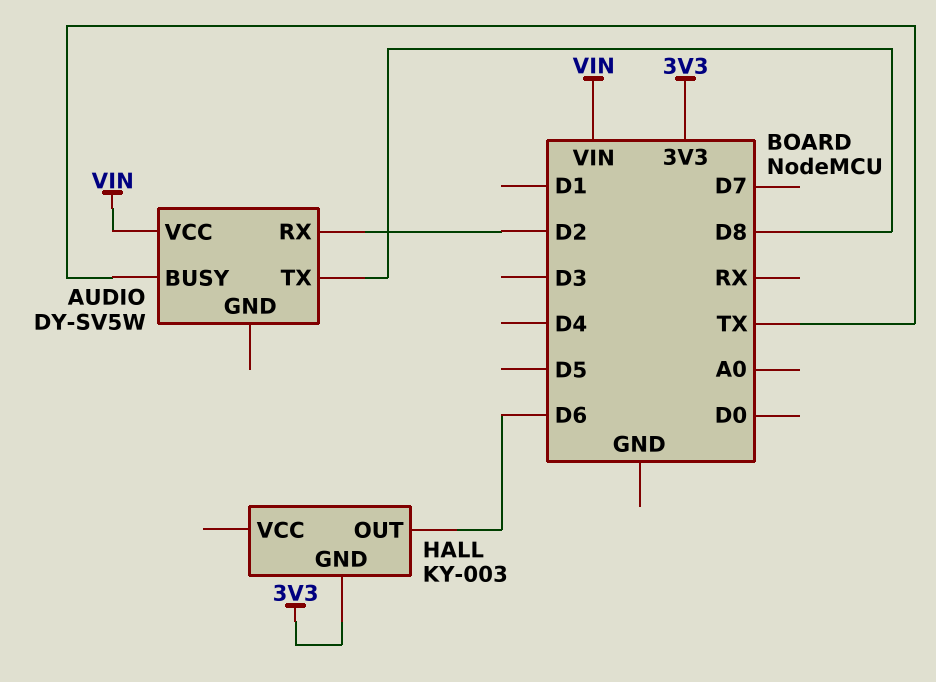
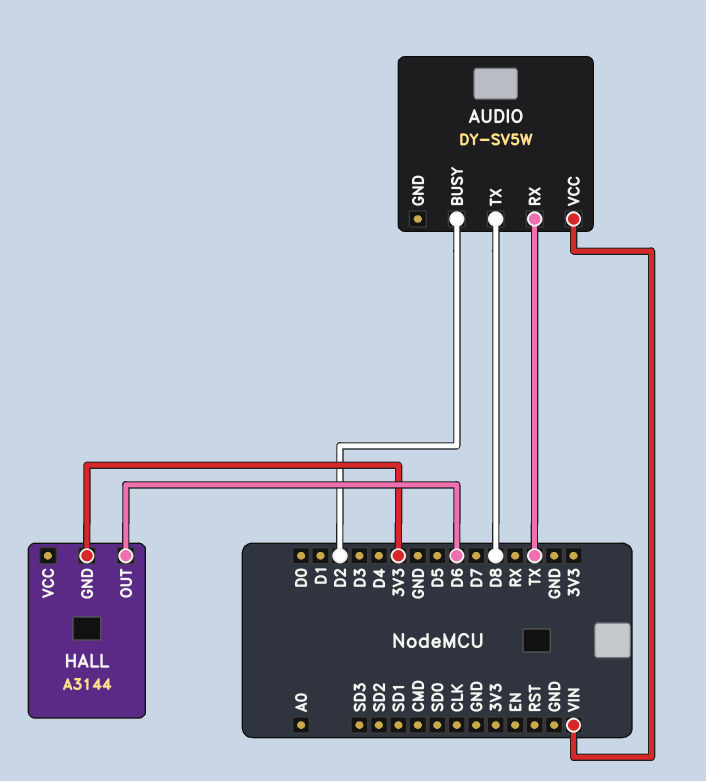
AUDIO pin BUSY: TX -> D2
AUDIO pin RX: D2 -> TX
HALL: KY-003 -> A3144

